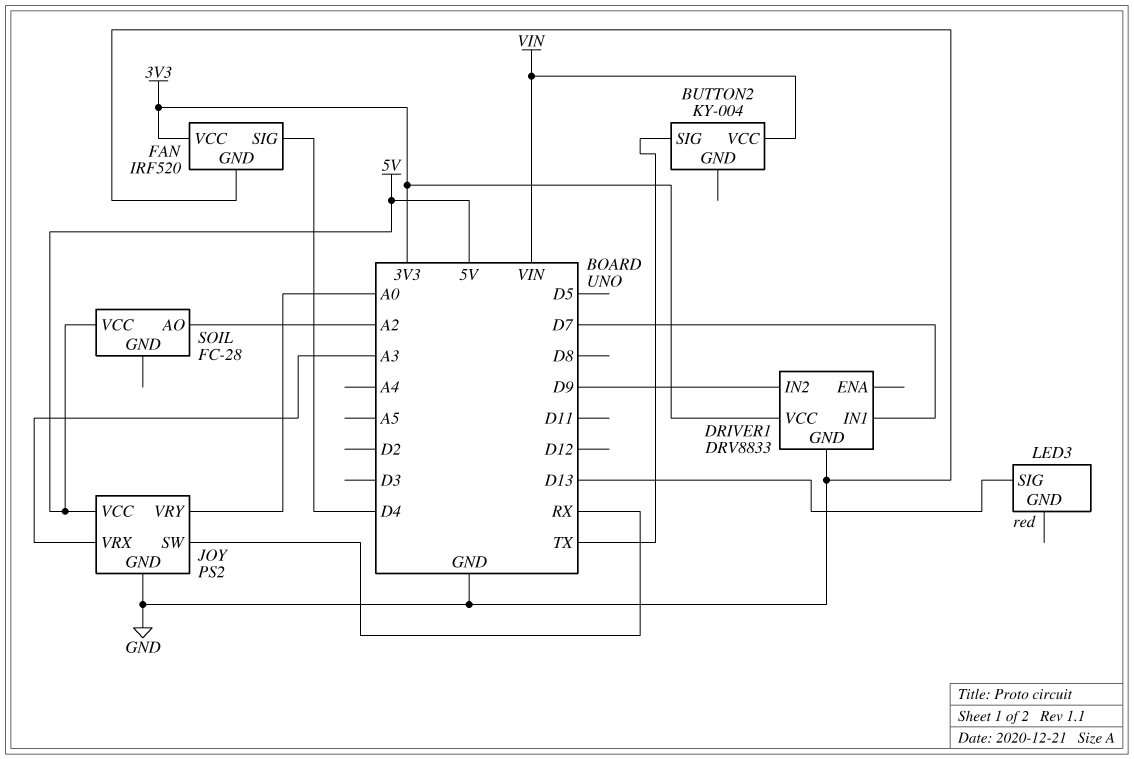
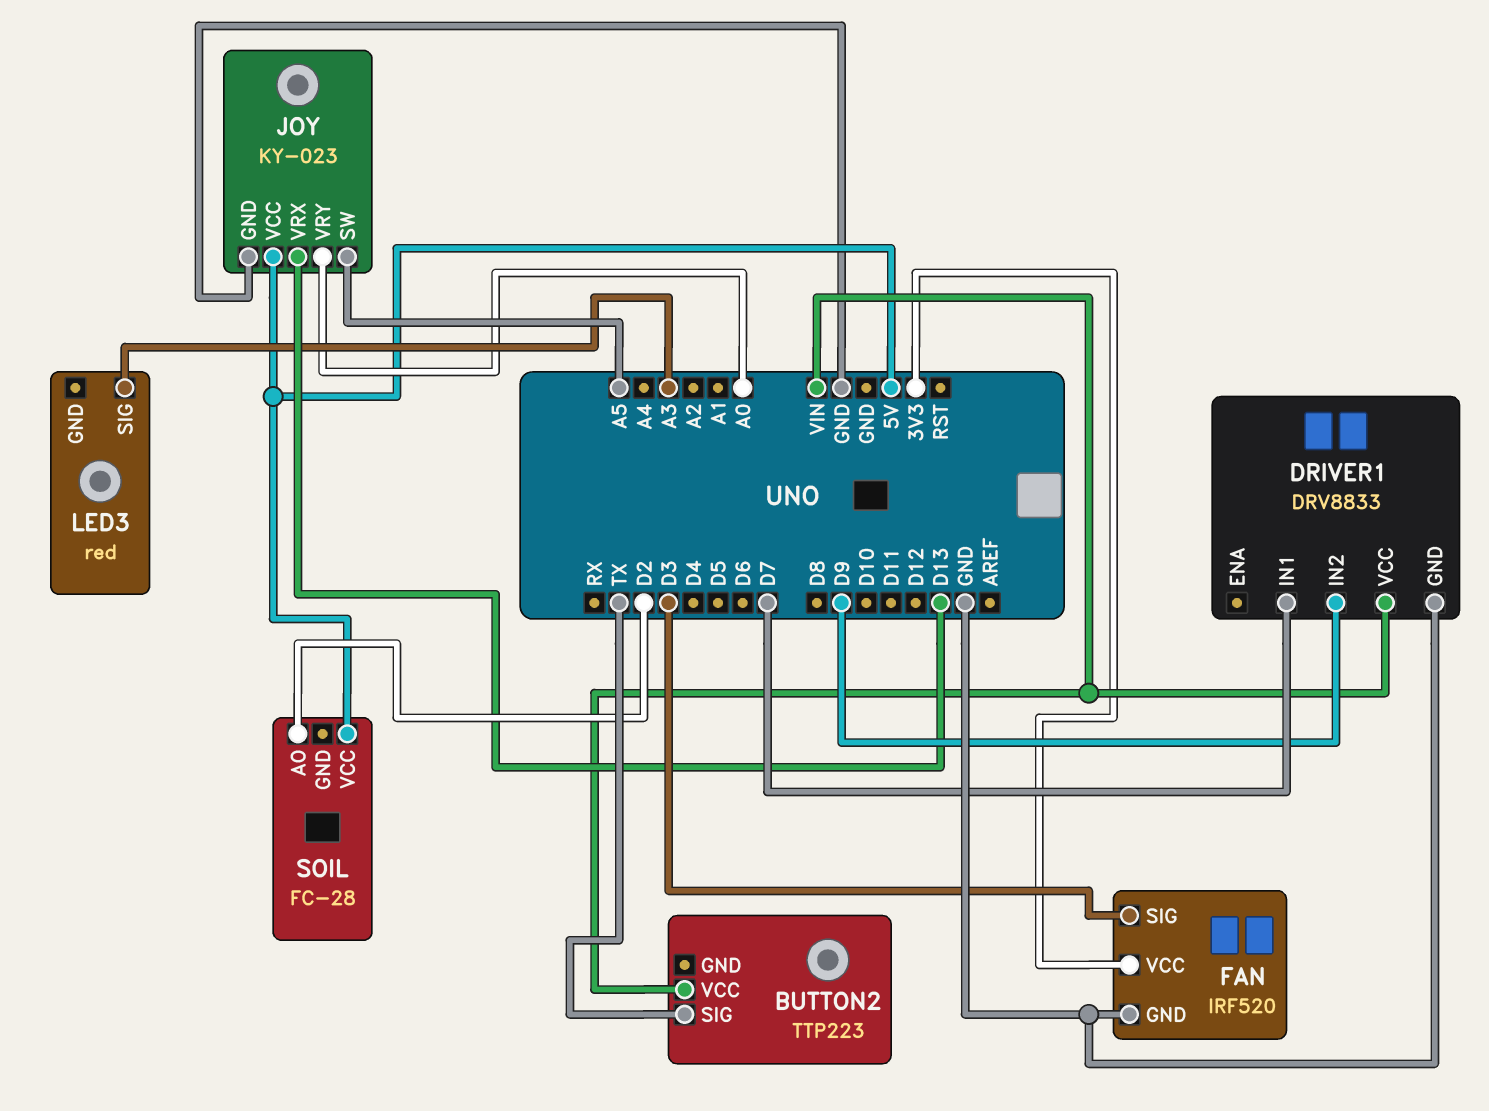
BUTTON2: KY-004 -> TTP223
DRIVER1 pin VCC: 3V3 -> VIN
FAN pin SIG: D4 -> D3
JOY: PS2 -> KY-023
JOY pin SW: RX -> A5
JOY pin VRX: A3 -> D13
LED3 pin SIG: D13 -> A3
SOIL pin AO: A2 -> D2

